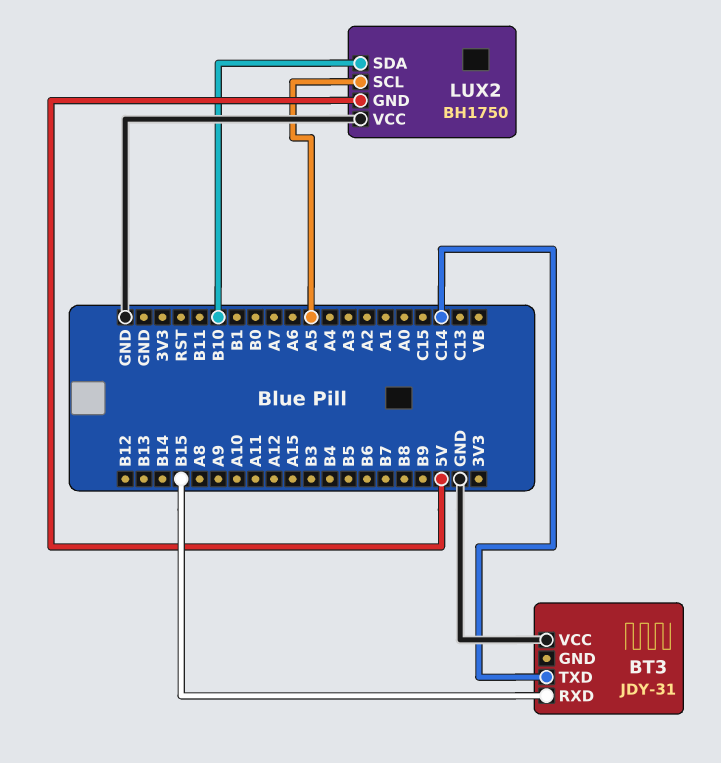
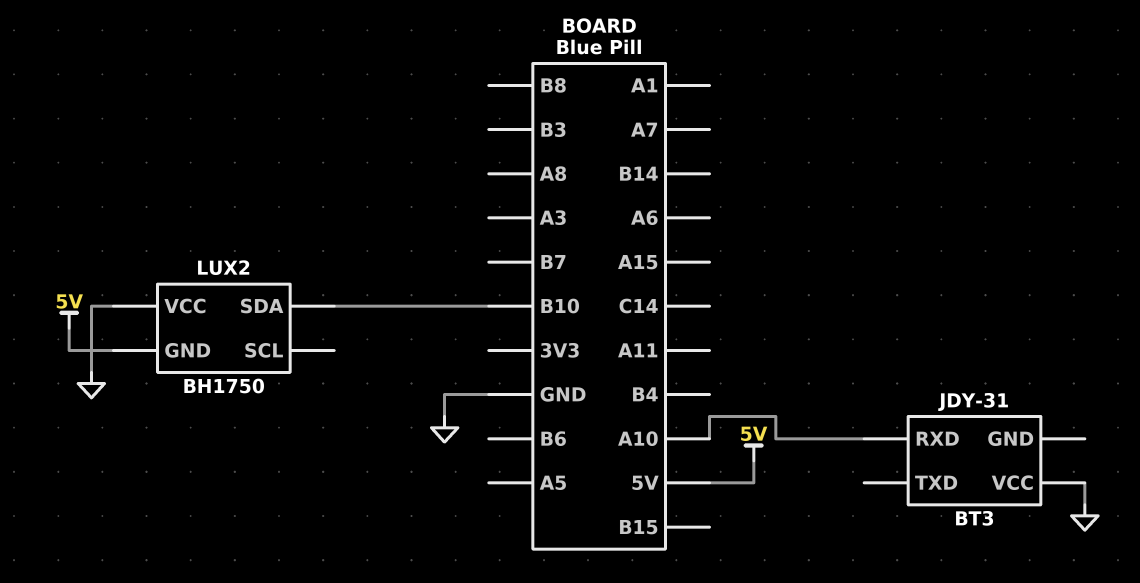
BT3 pin RXD: B15 -> A10
BT3 pin TXD: C14 -> none
LUX2 pin SCL: A5 -> none

